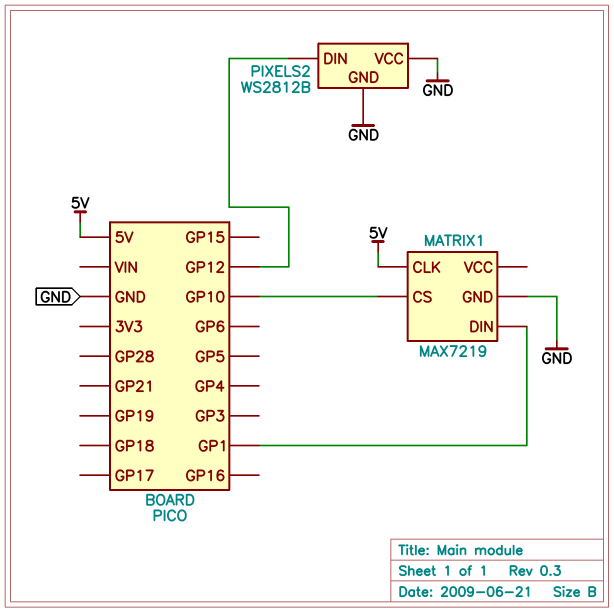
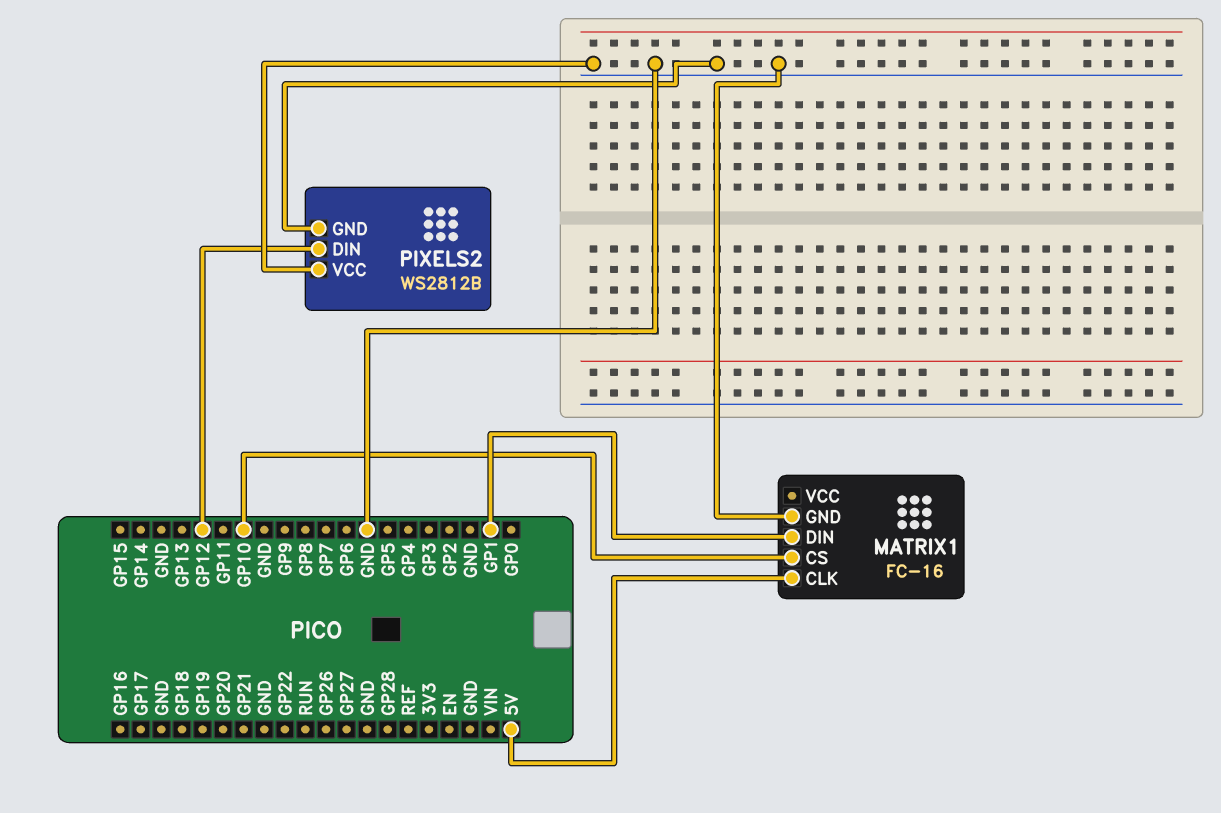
MATRIX1: MAX7219 -> FC-16

